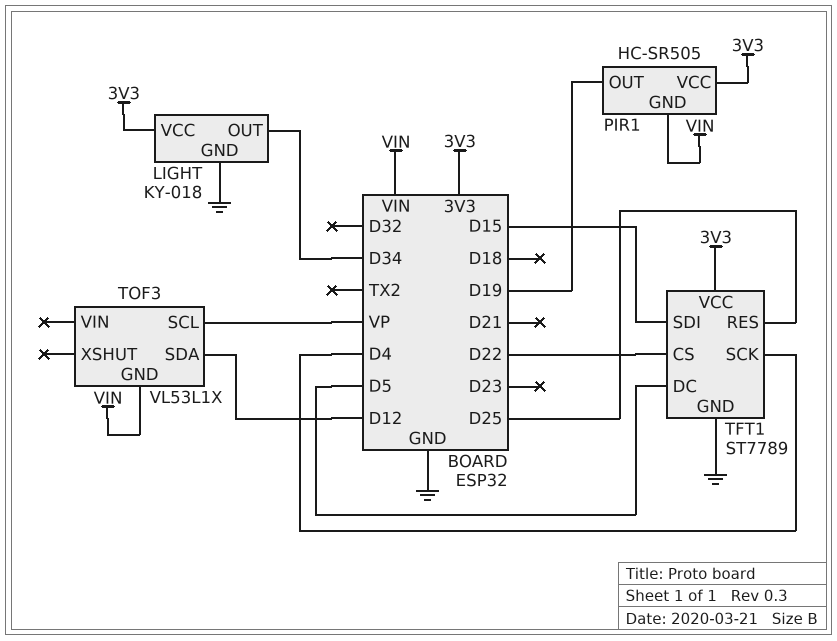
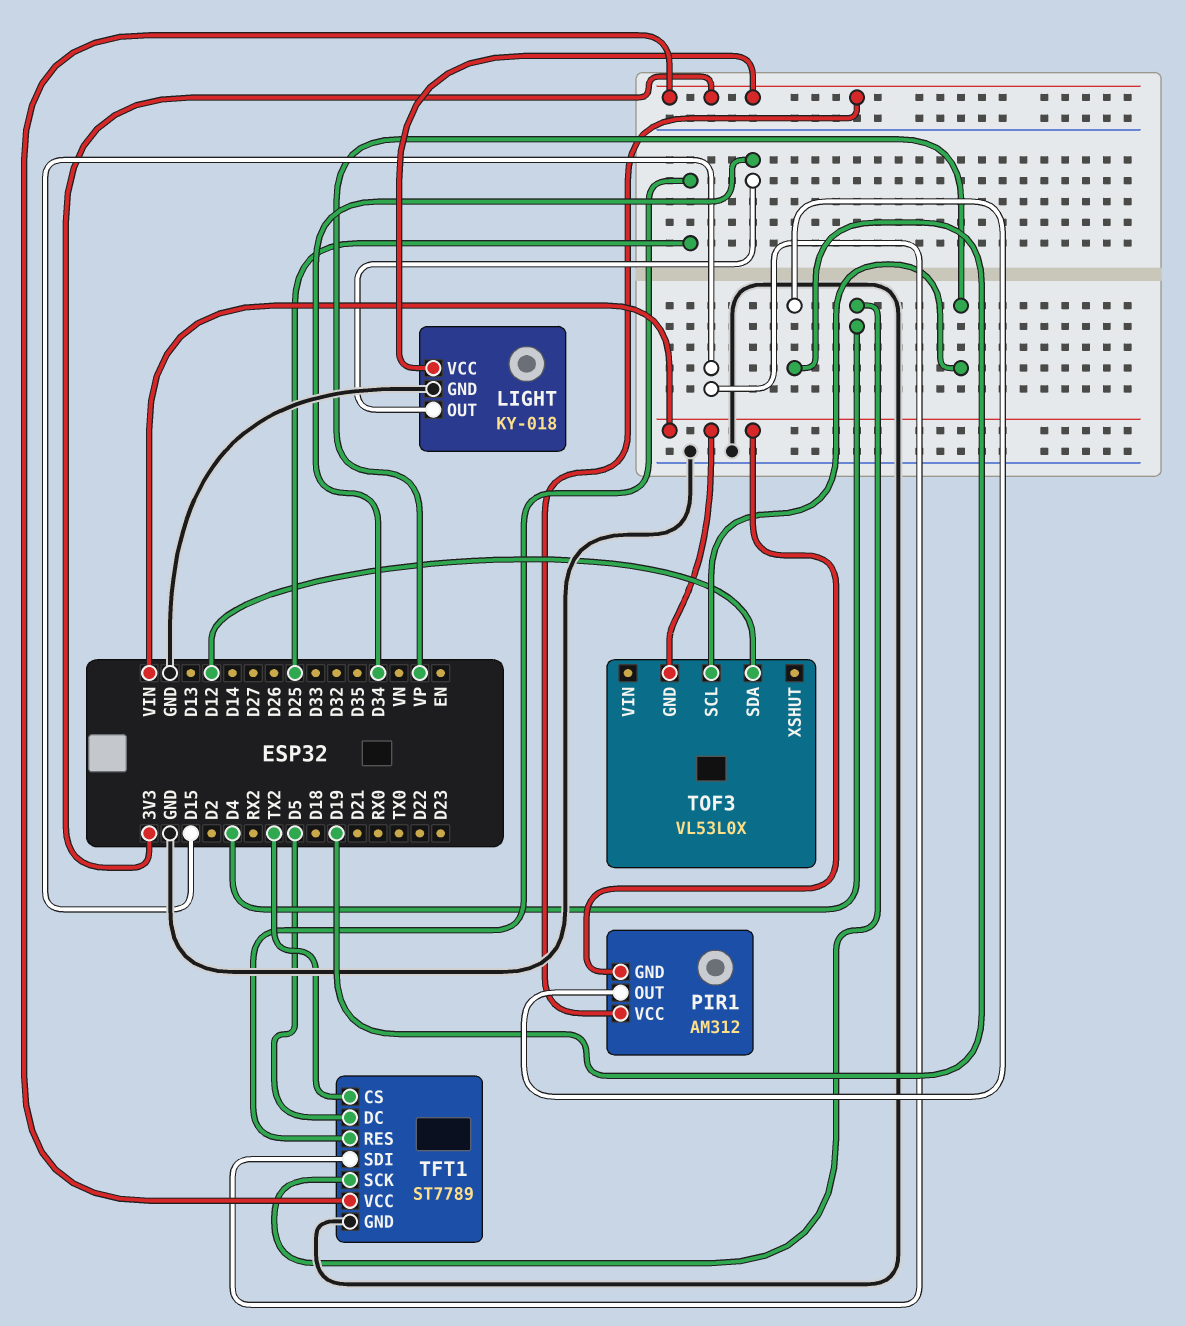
PIR1: HC-SR505 -> AM312
TFT1 pin CS: D22 -> TX2
TOF3: VL53L1X -> VL53L0X

